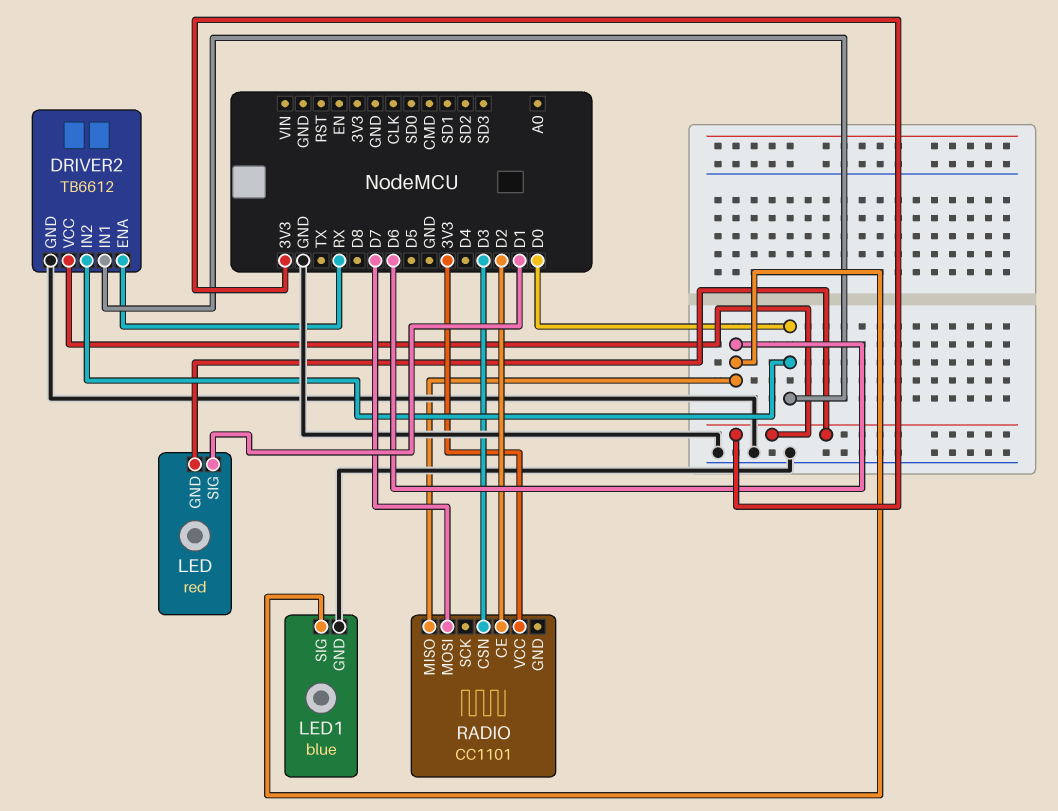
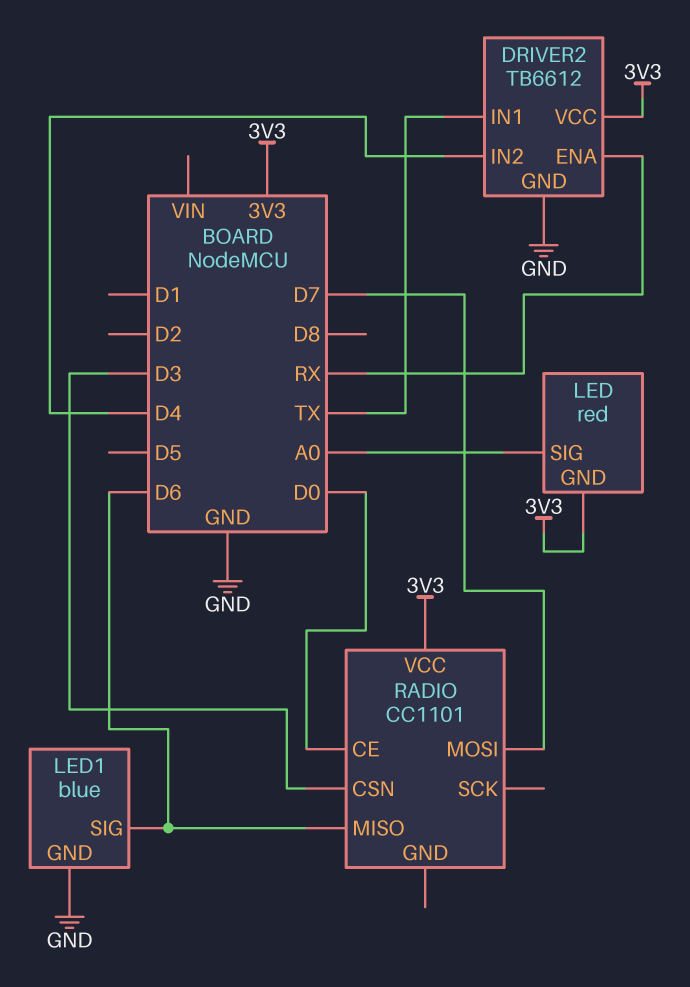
DRIVER2 pin IN1: D0 -> TX
DRIVER2 pin IN2: D0 -> D4
LED pin SIG: D1 -> A0
RADIO pin CE: D2 -> D0

